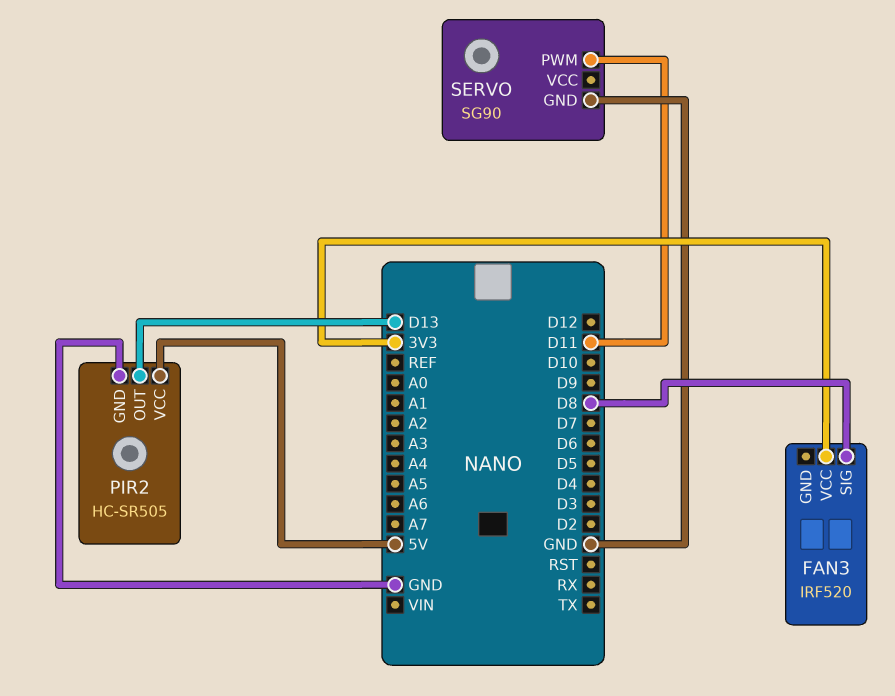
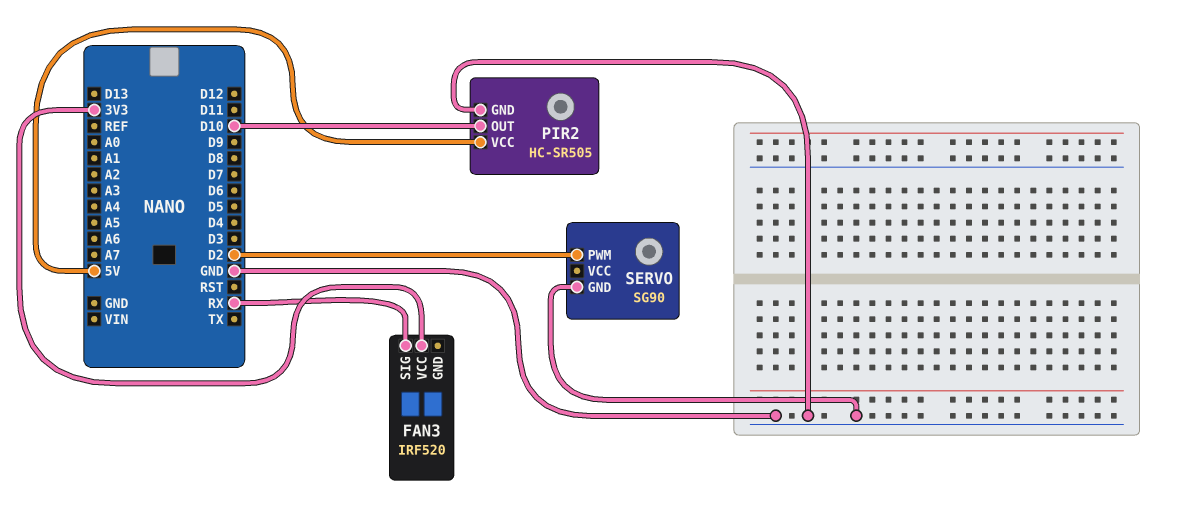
FAN3 pin SIG: D8 -> RX
PIR2 pin OUT: D13 -> D10
SERVO pin PWM: D11 -> D2

